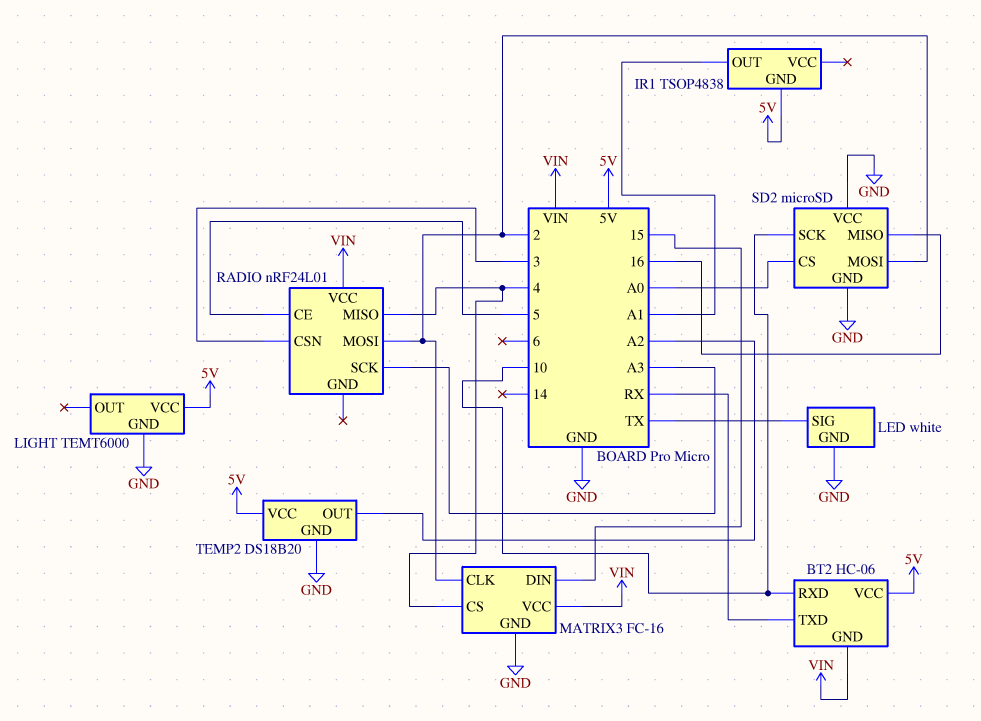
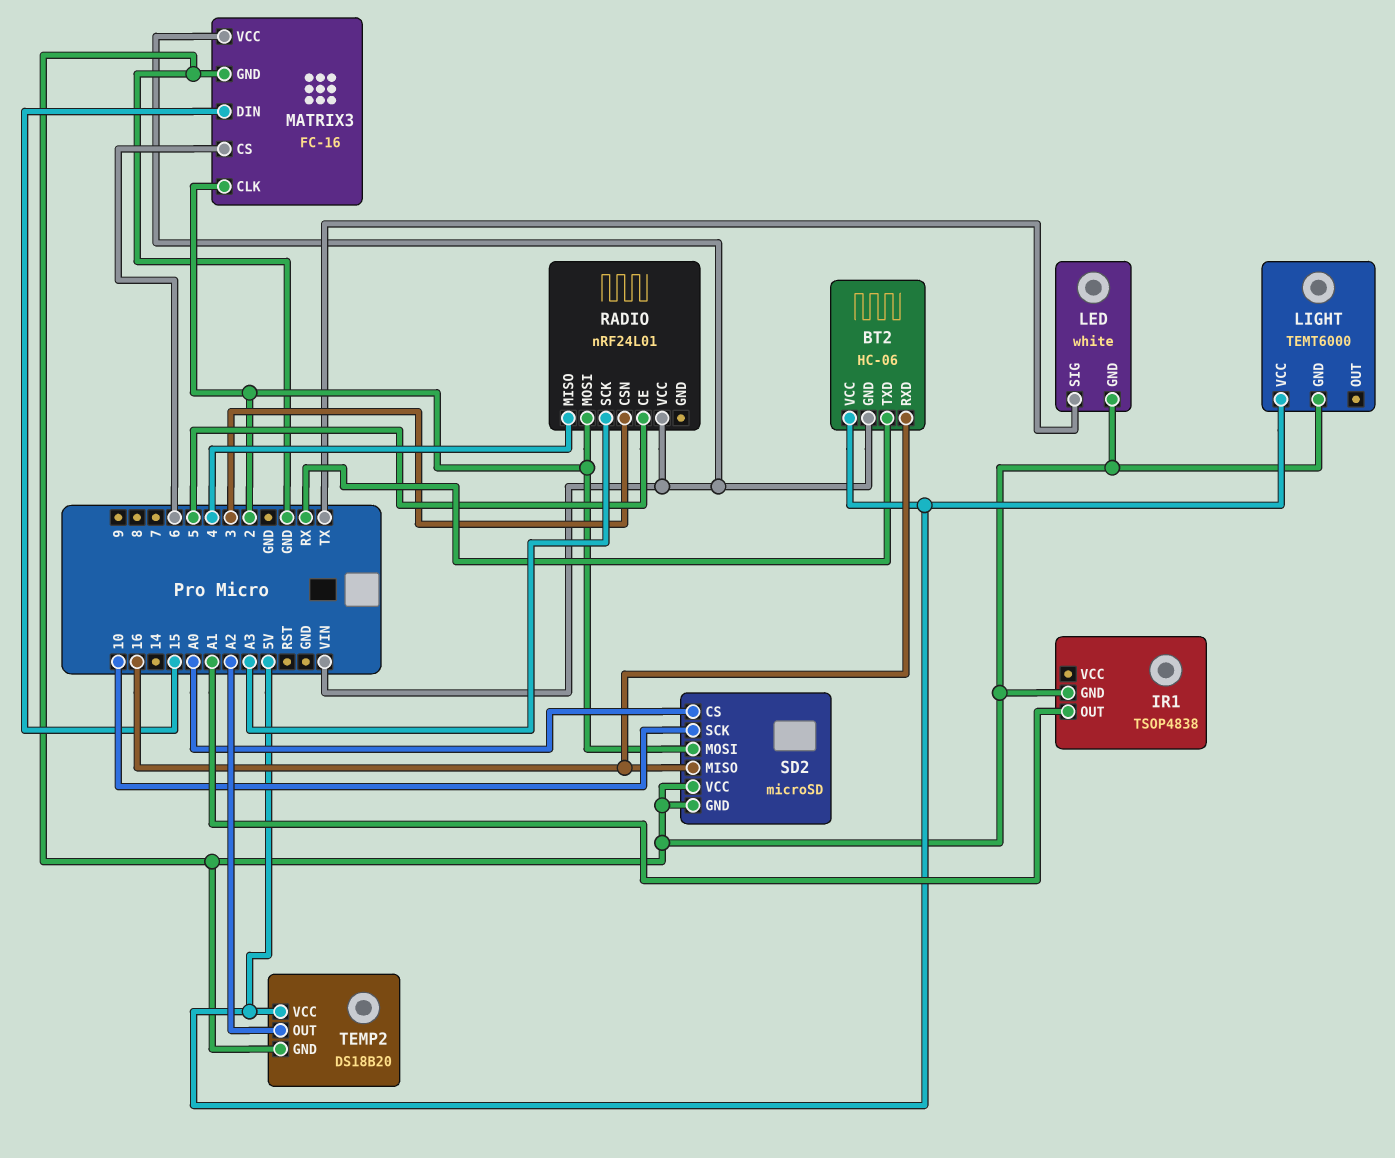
BT2 pin RXD: 10 -> 16
IR1 pin GND: 5V -> GND
MATRIX3 pin CS: 4 -> 6

